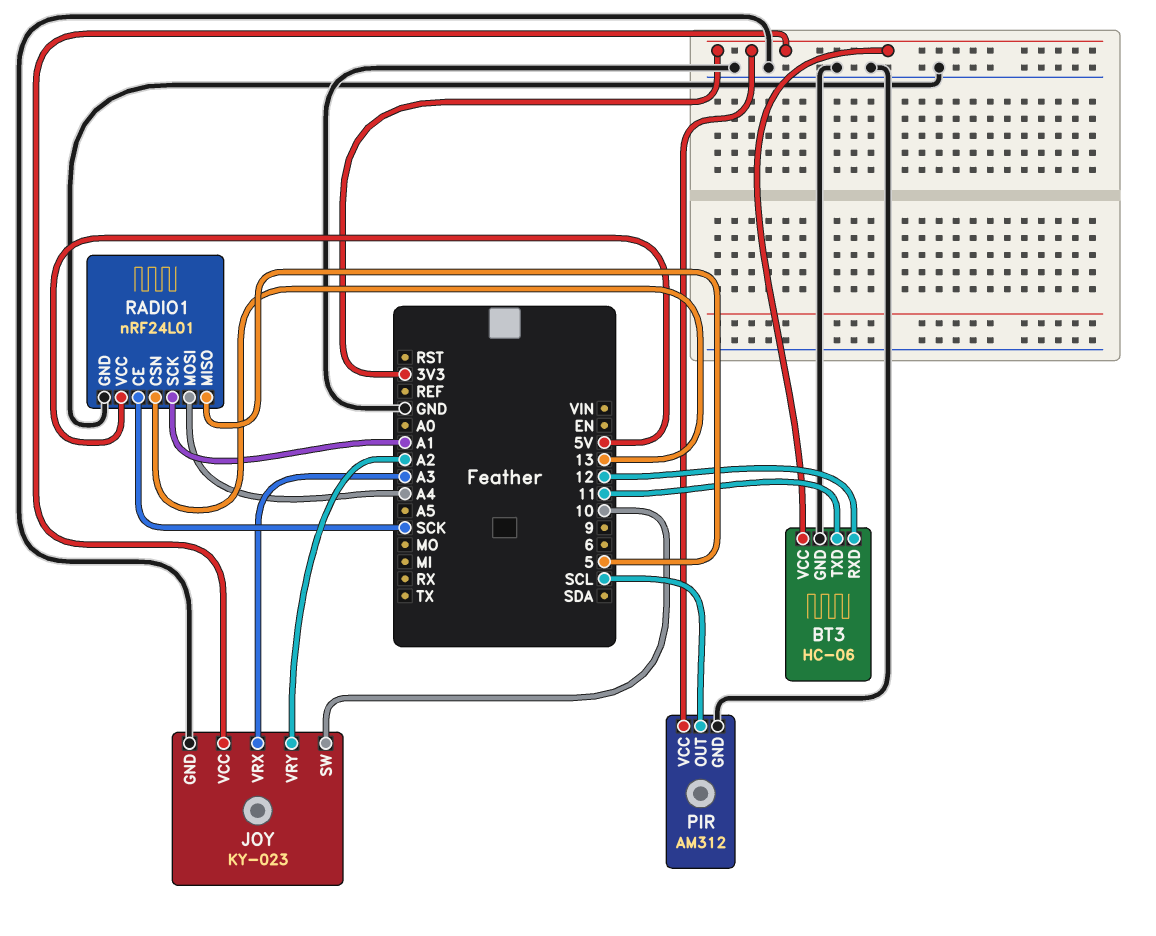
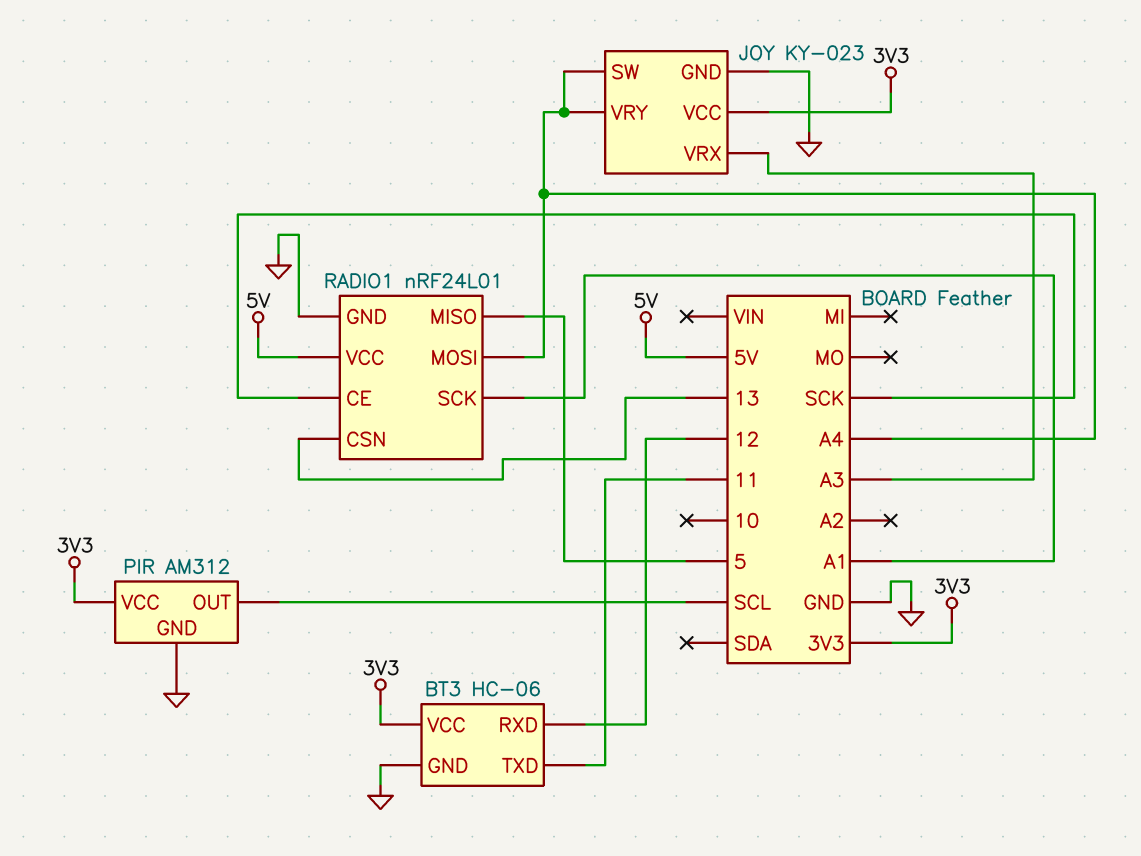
JOY pin SW: 10 -> A4
JOY pin VRY: A2 -> A4

